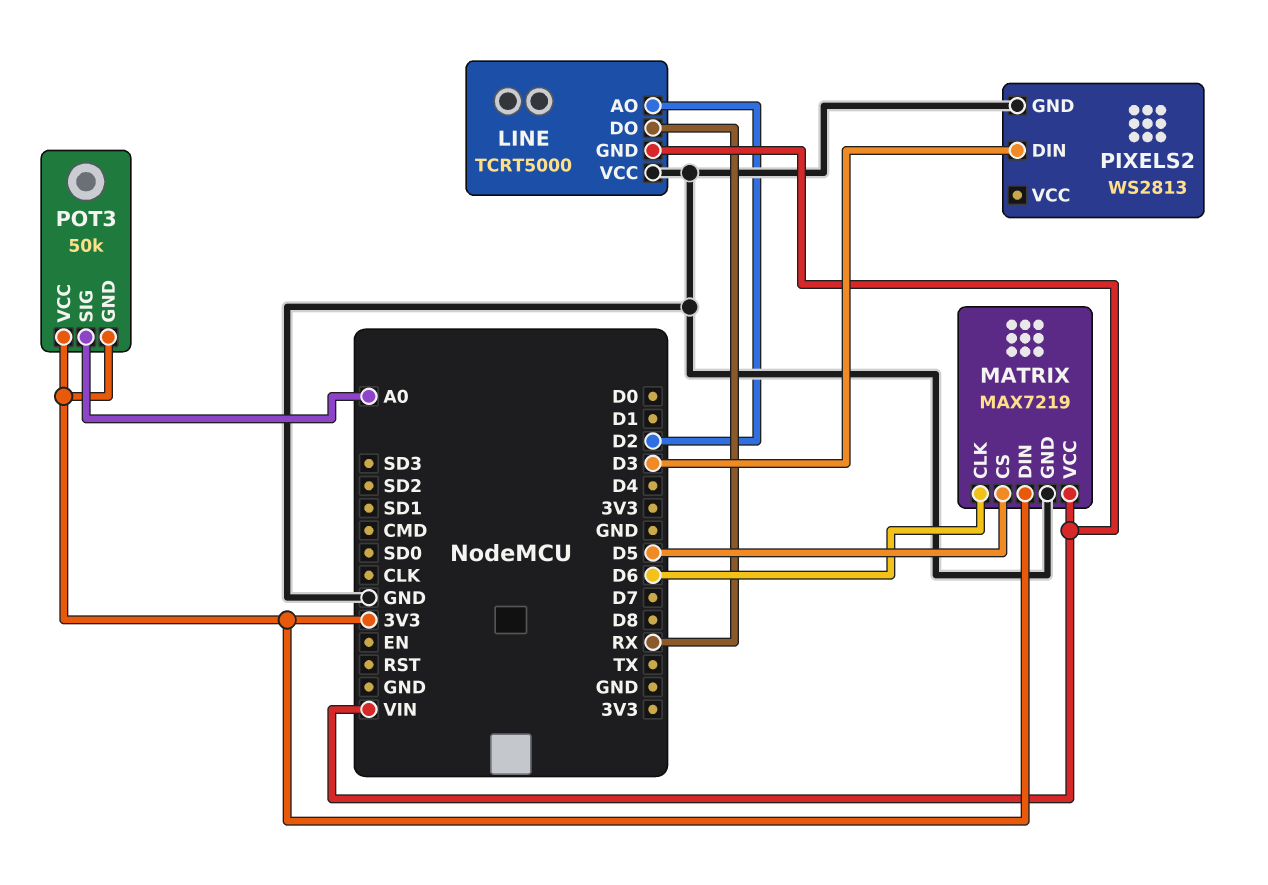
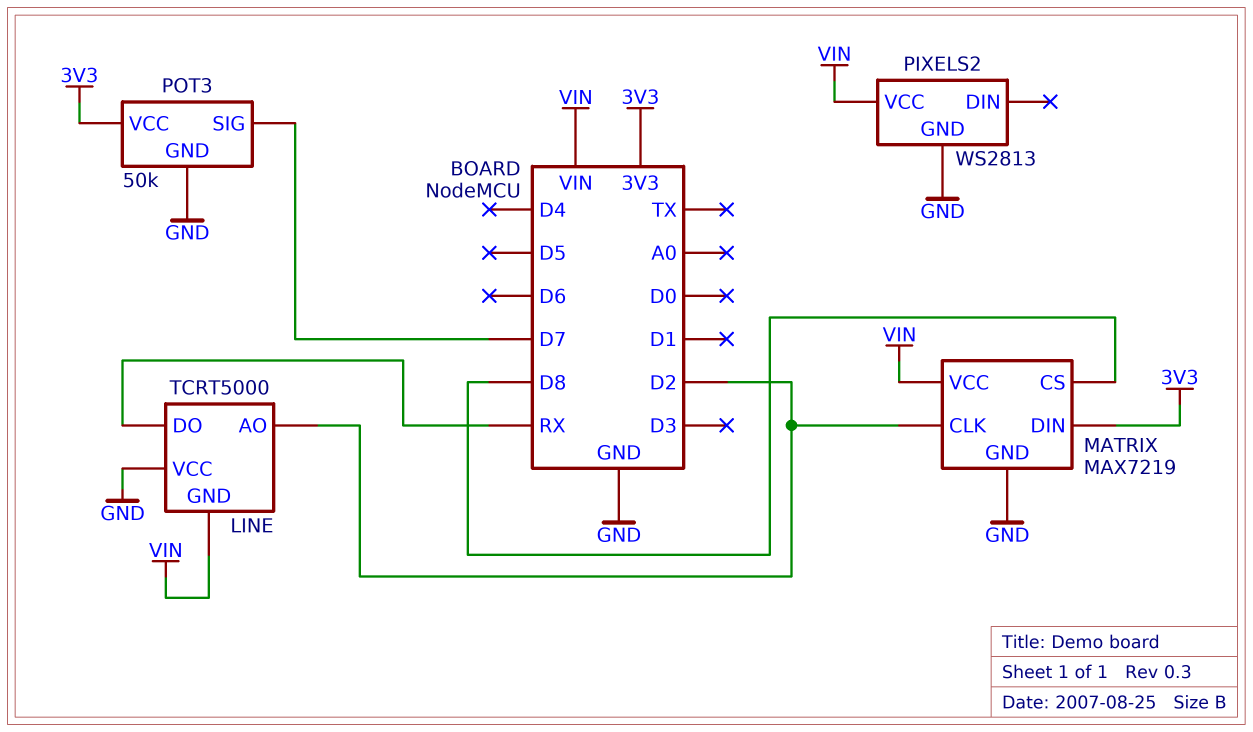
MATRIX pin CLK: D6 -> D2
MATRIX pin CS: D5 -> D8
PIXELS2 pin DIN: D3 -> none
PIXELS2 pin VCC: none -> VIN
POT3 pin GND: 3V3 -> GND
POT3 pin SIG: A0 -> D7

